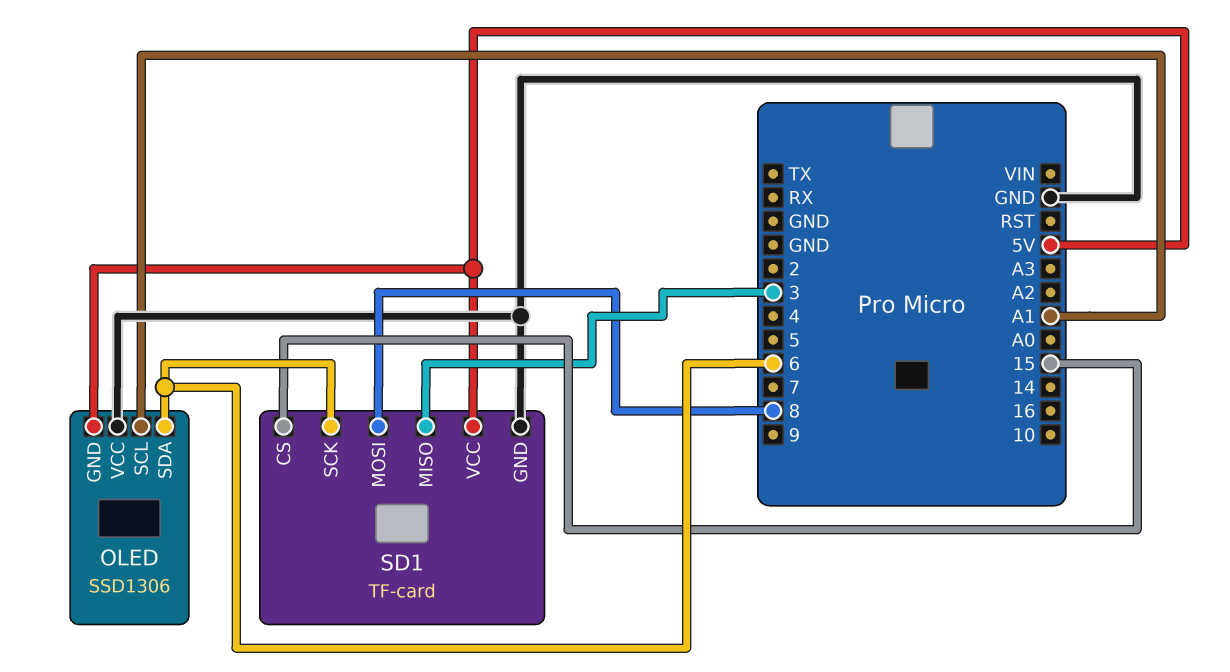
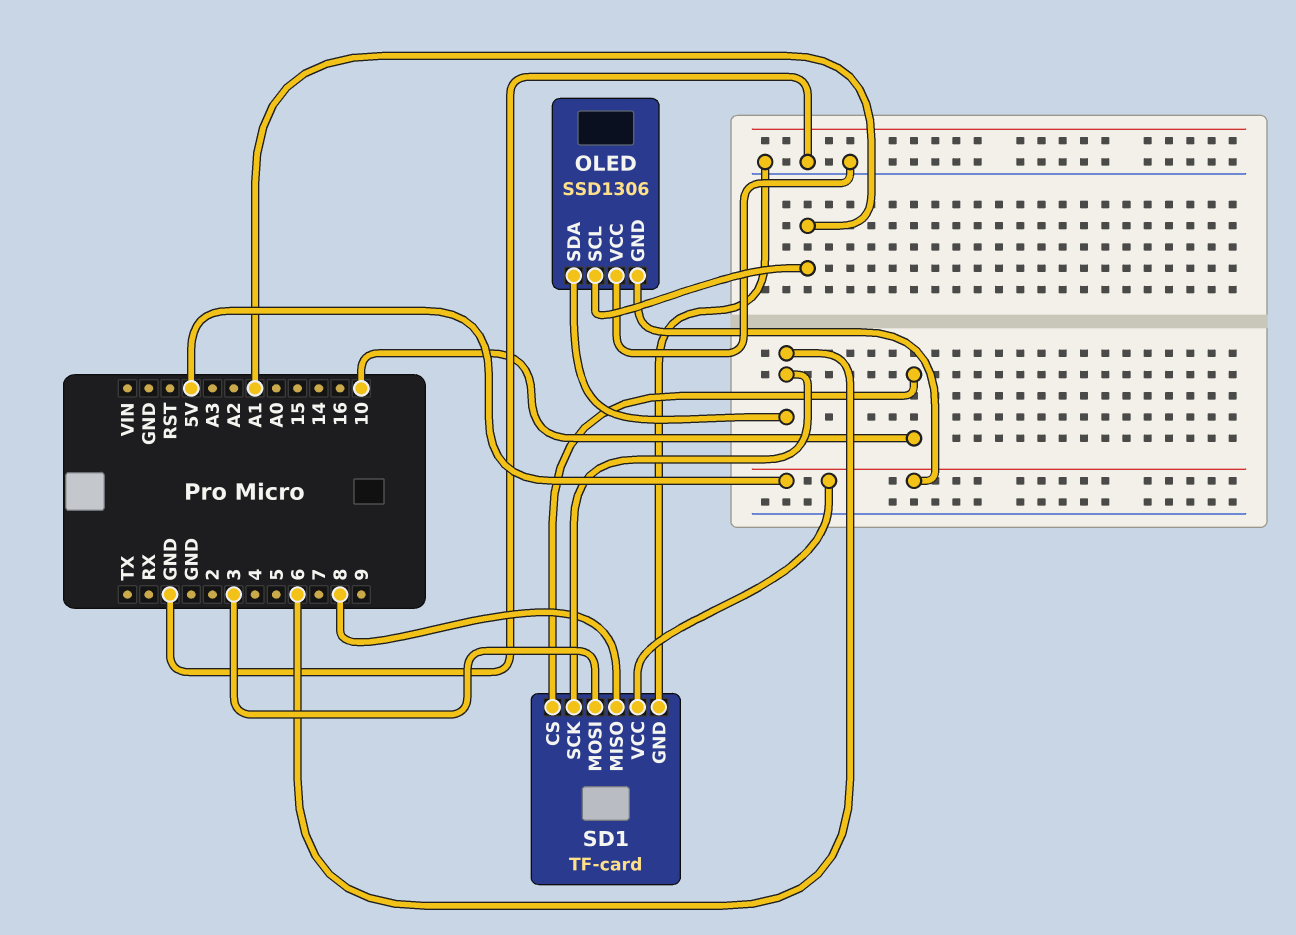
SD1 pin CS: 15 -> 10
SD1 pin MISO: 3 -> 8
SD1 pin MOSI: 8 -> 3

